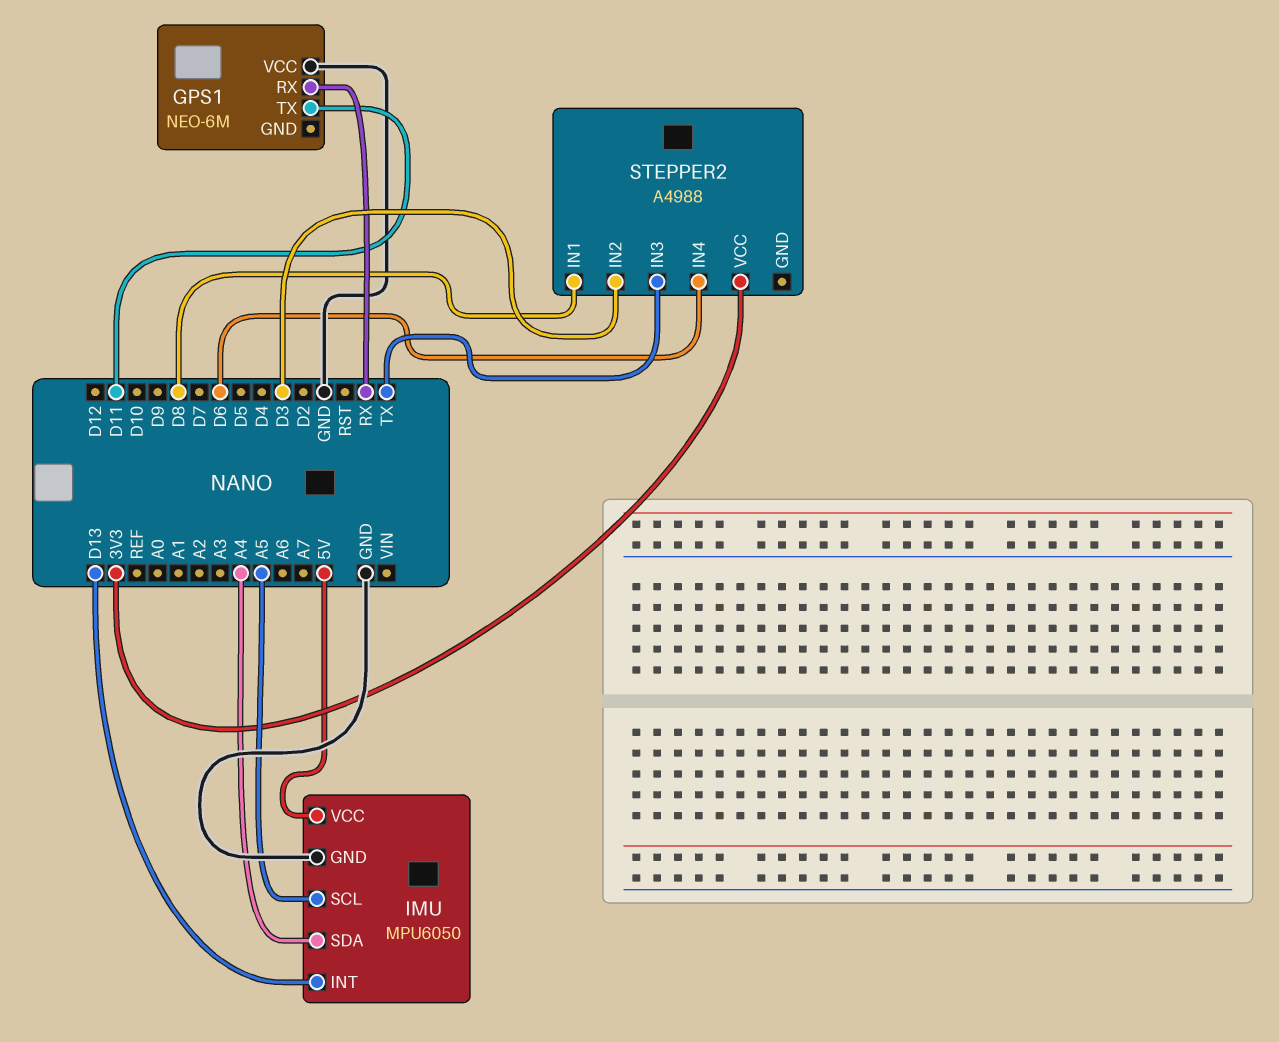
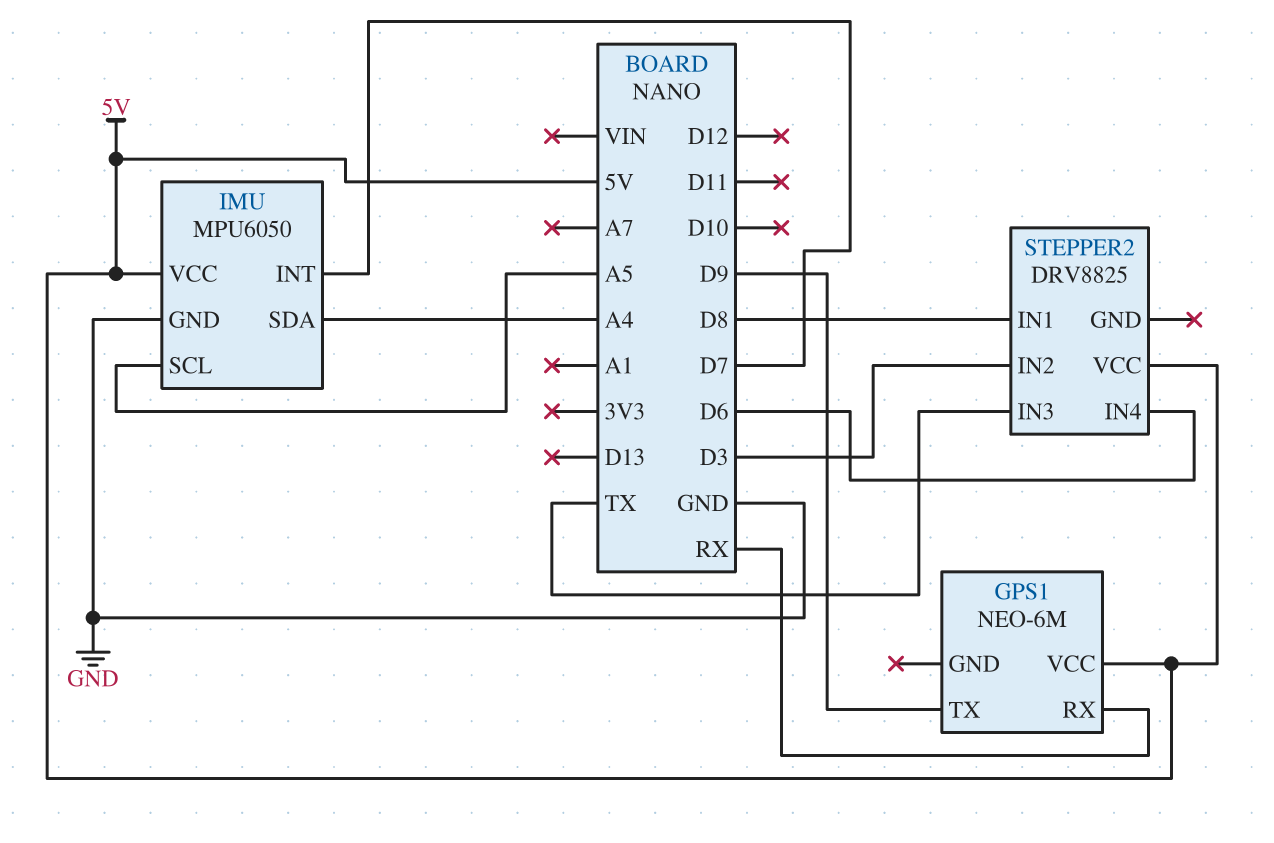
GPS1 pin TX: D11 -> D9
GPS1 pin VCC: GND -> 5V
IMU pin INT: D13 -> D7
STEPPER2: A4988 -> DRV8825
STEPPER2 pin VCC: 3V3 -> 5V

